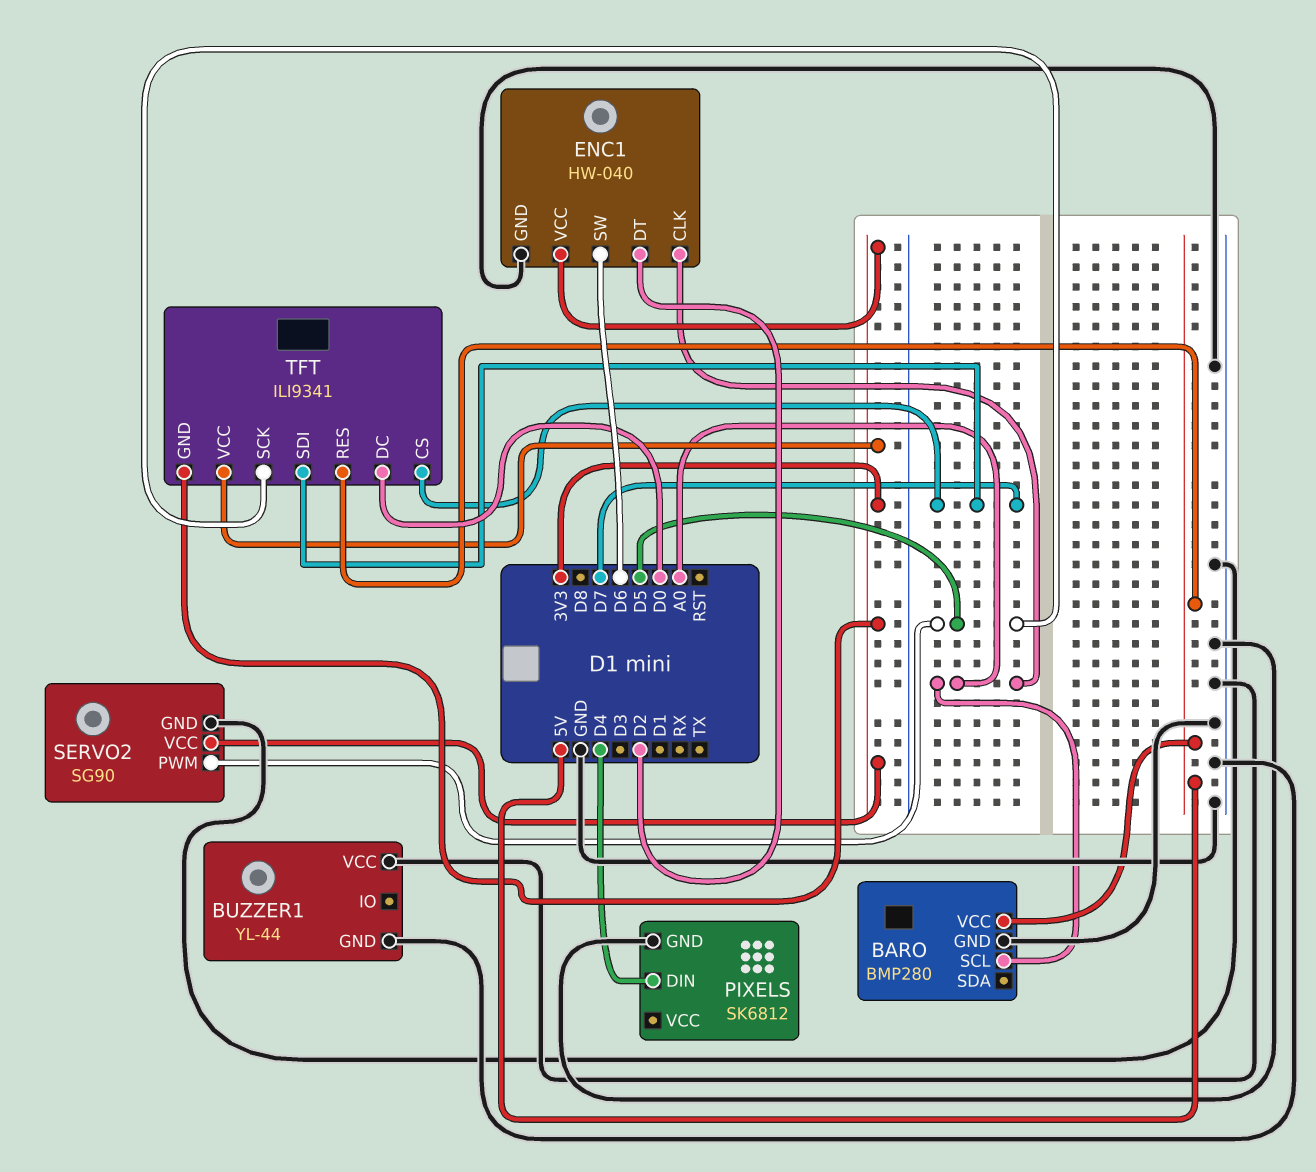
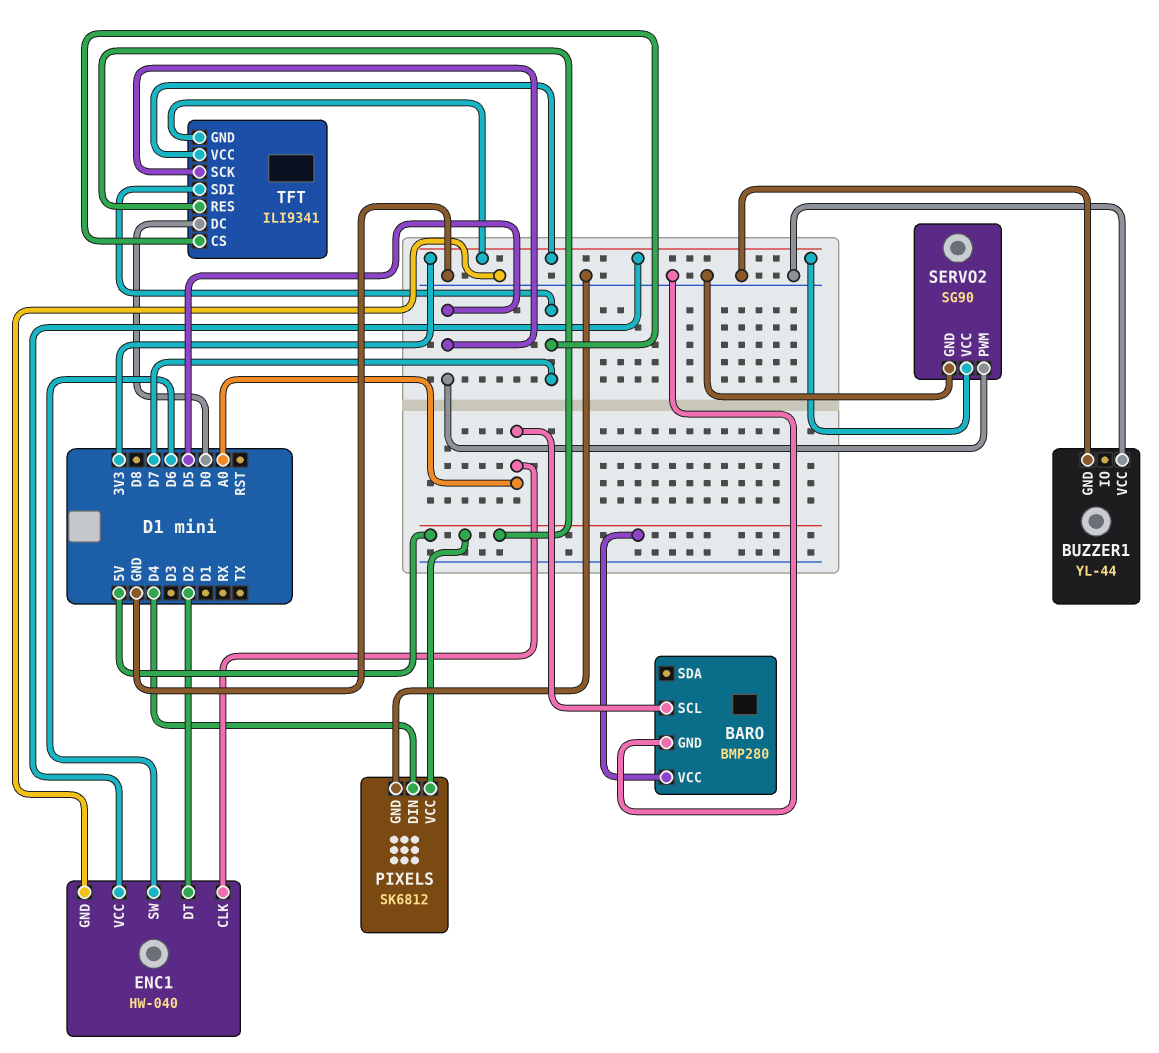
PIXELS pin VCC: none -> 5V

